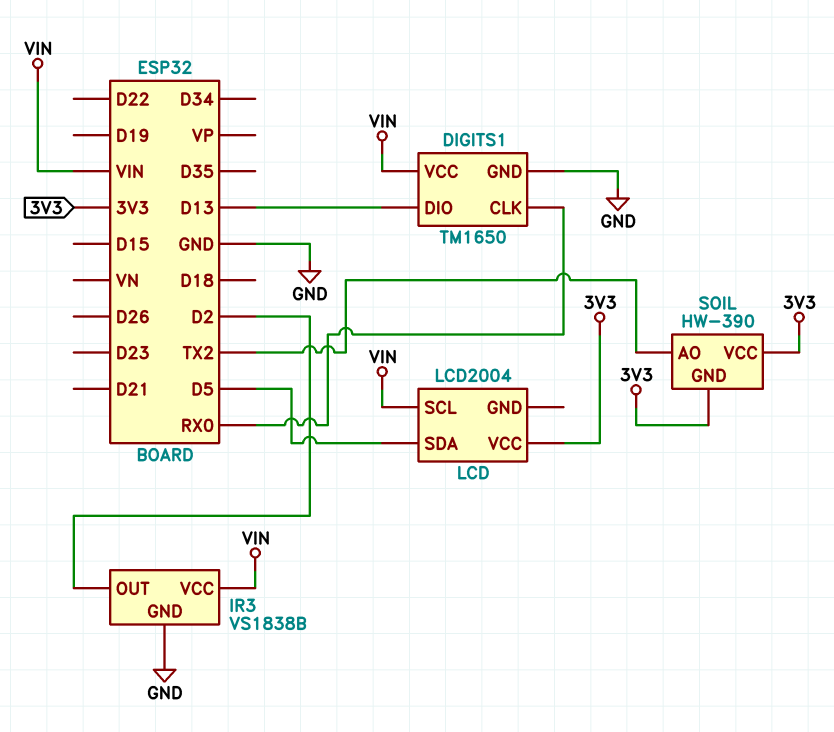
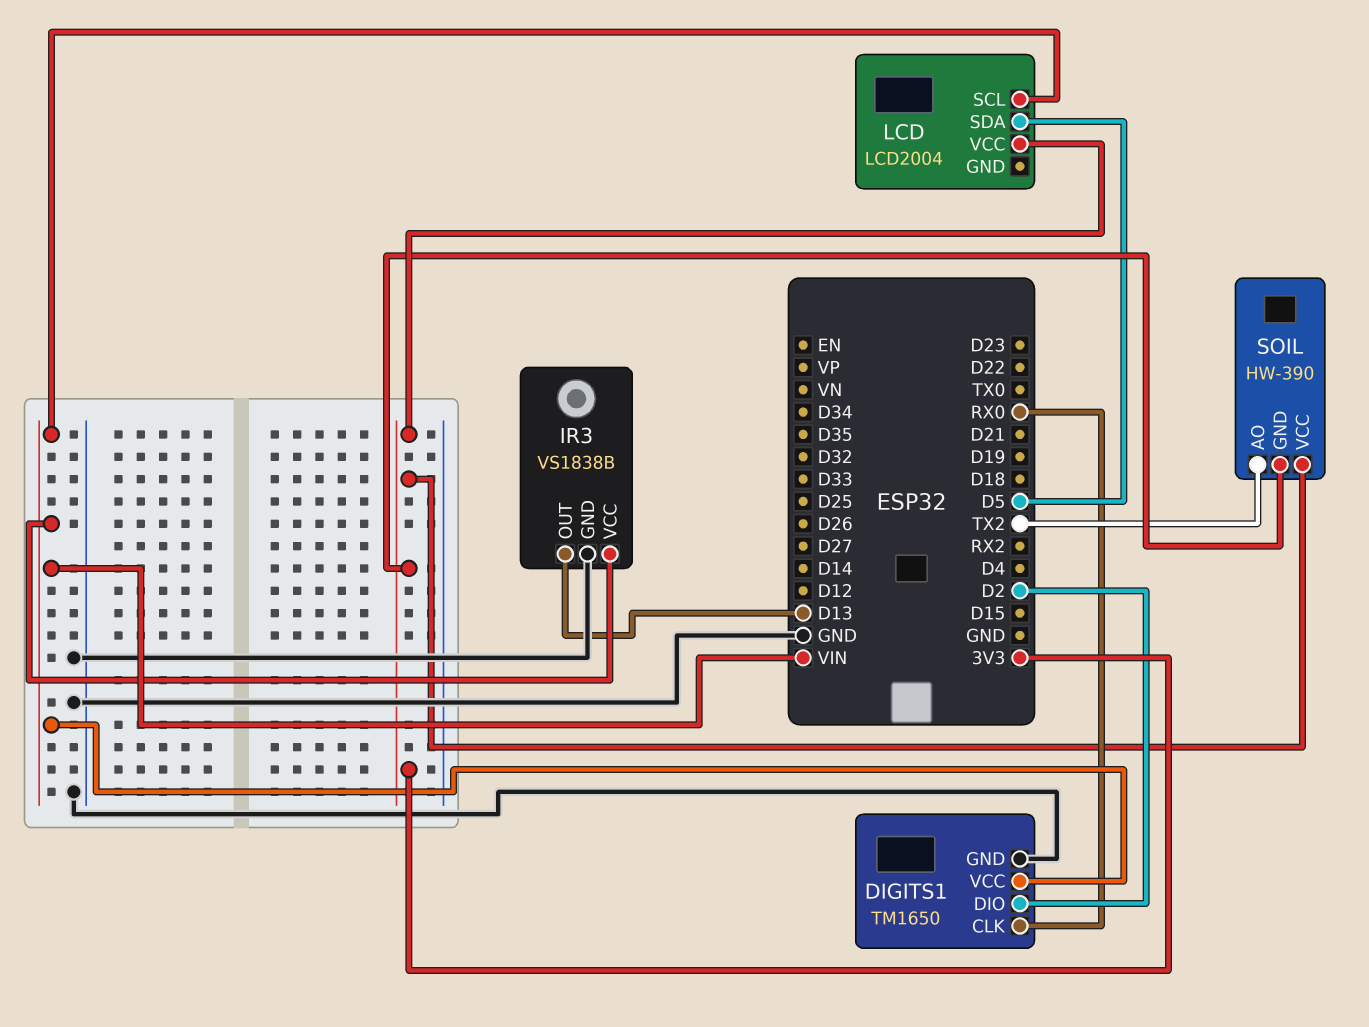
DIGITS1 pin DIO: D13 -> D2
IR3 pin OUT: D2 -> D13

